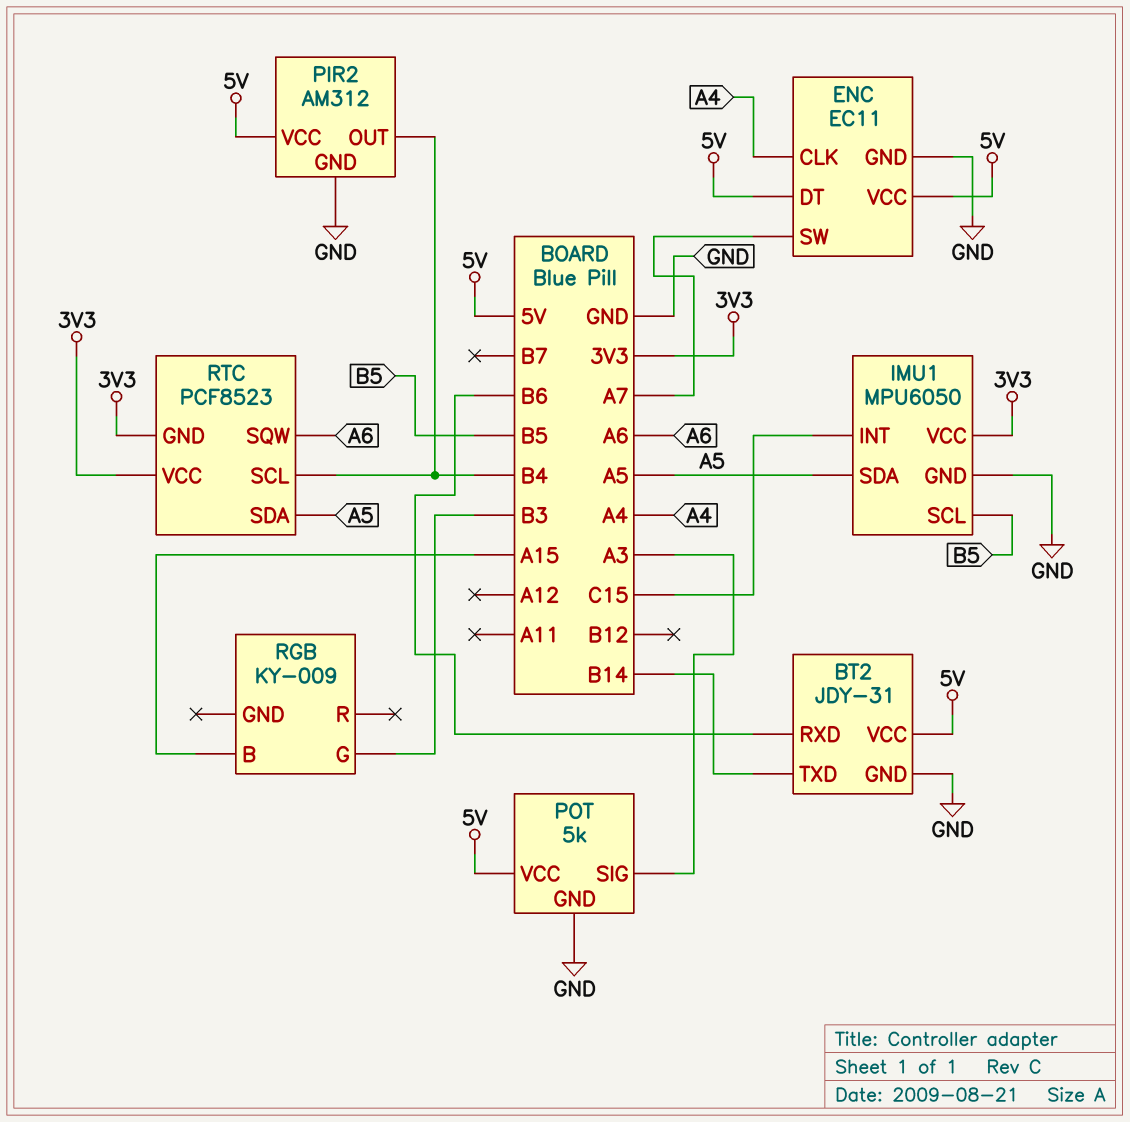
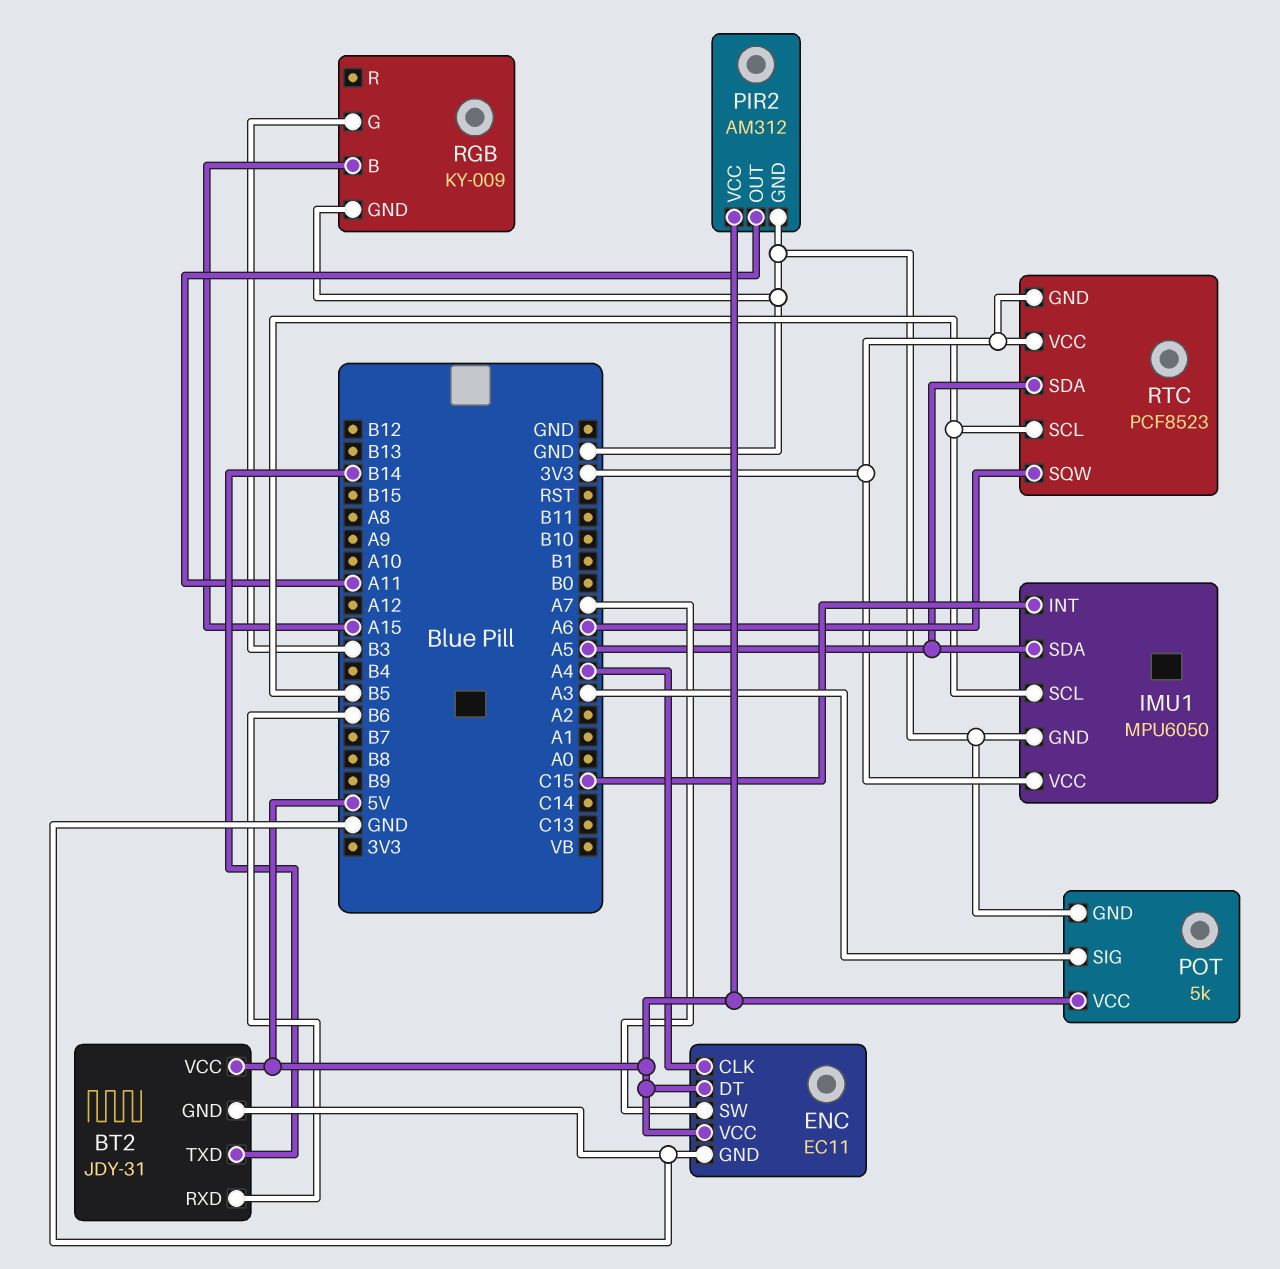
PIR2 pin OUT: B4 -> A11
RGB pin GND: none -> GND
RTC pin SCL: B4 -> B5

